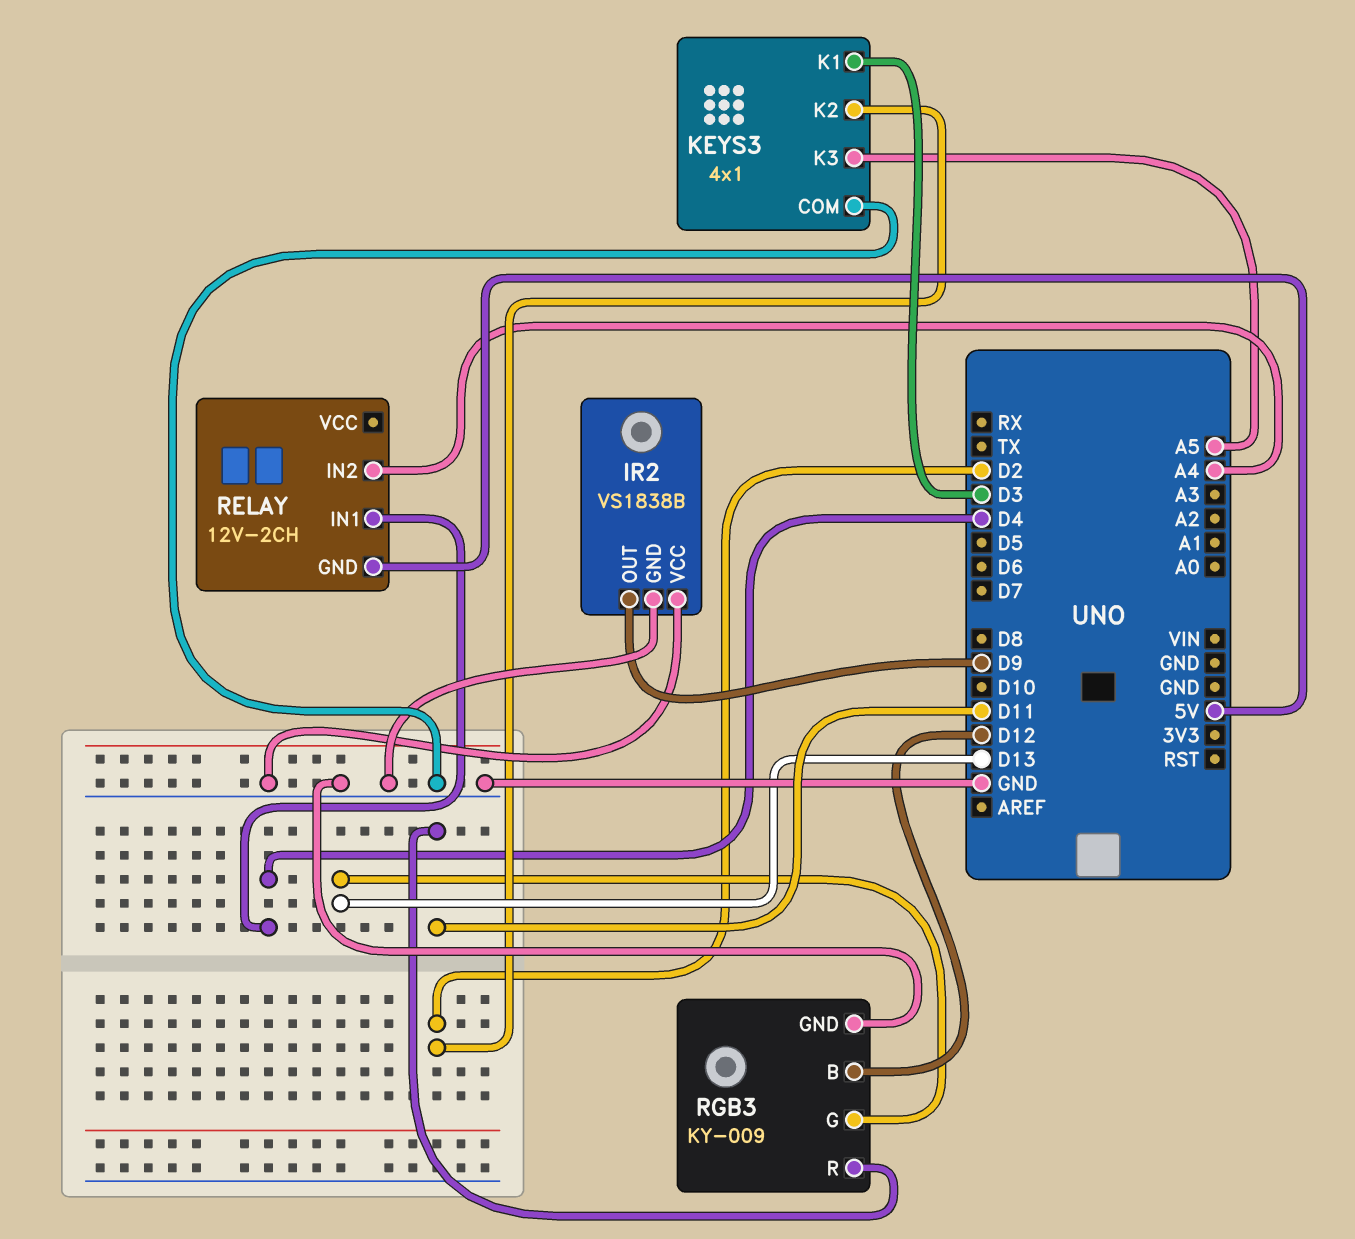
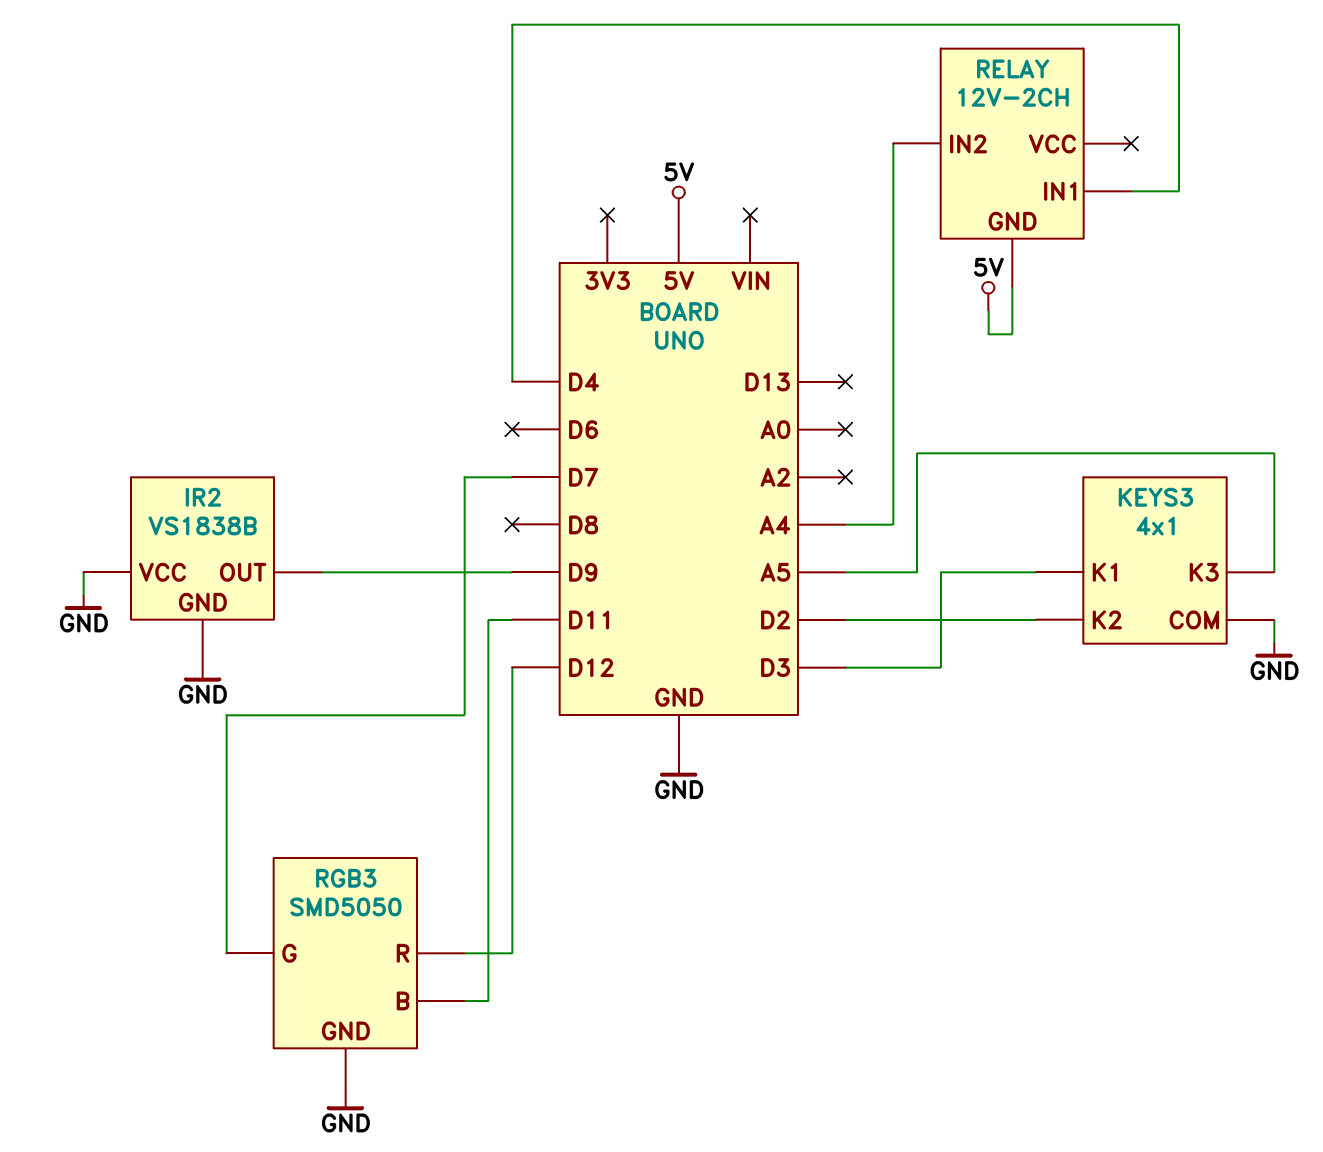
RGB3: KY-009 -> SMD5050
RGB3 pin B: D12 -> D11
RGB3 pin G: D13 -> D7
RGB3 pin R: D11 -> D12

